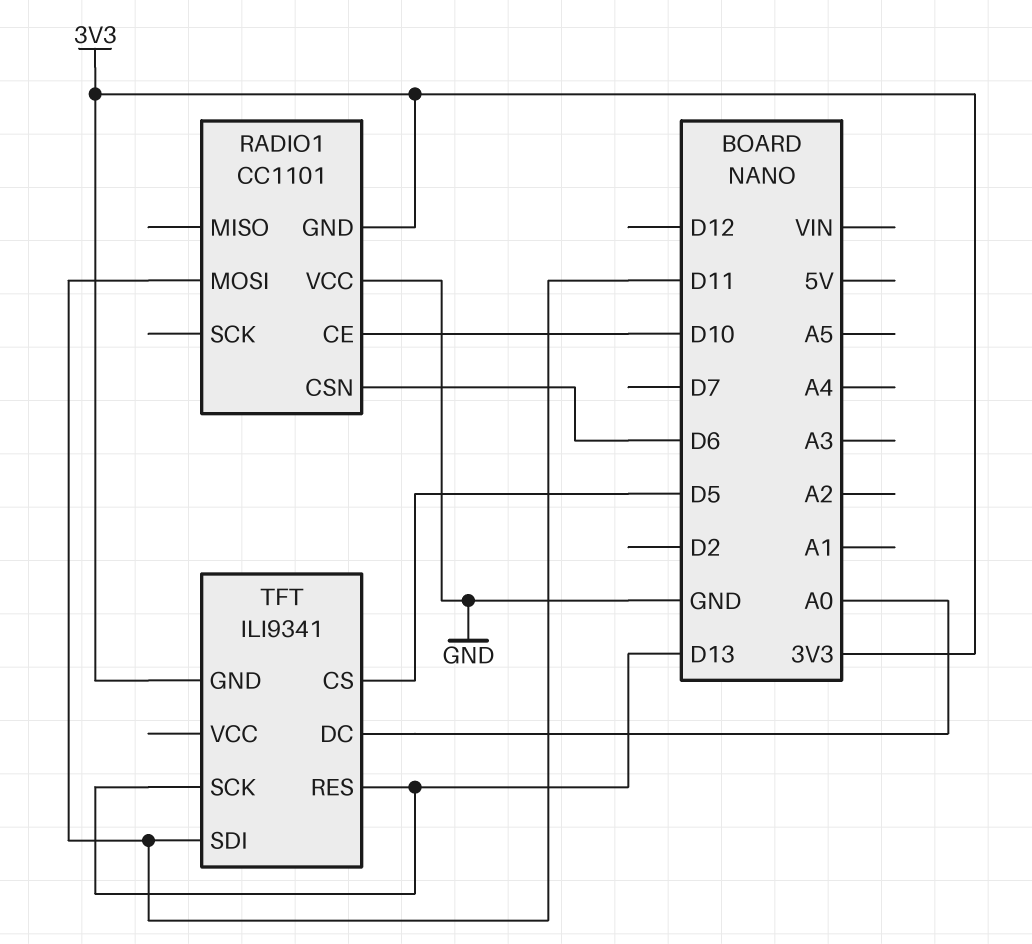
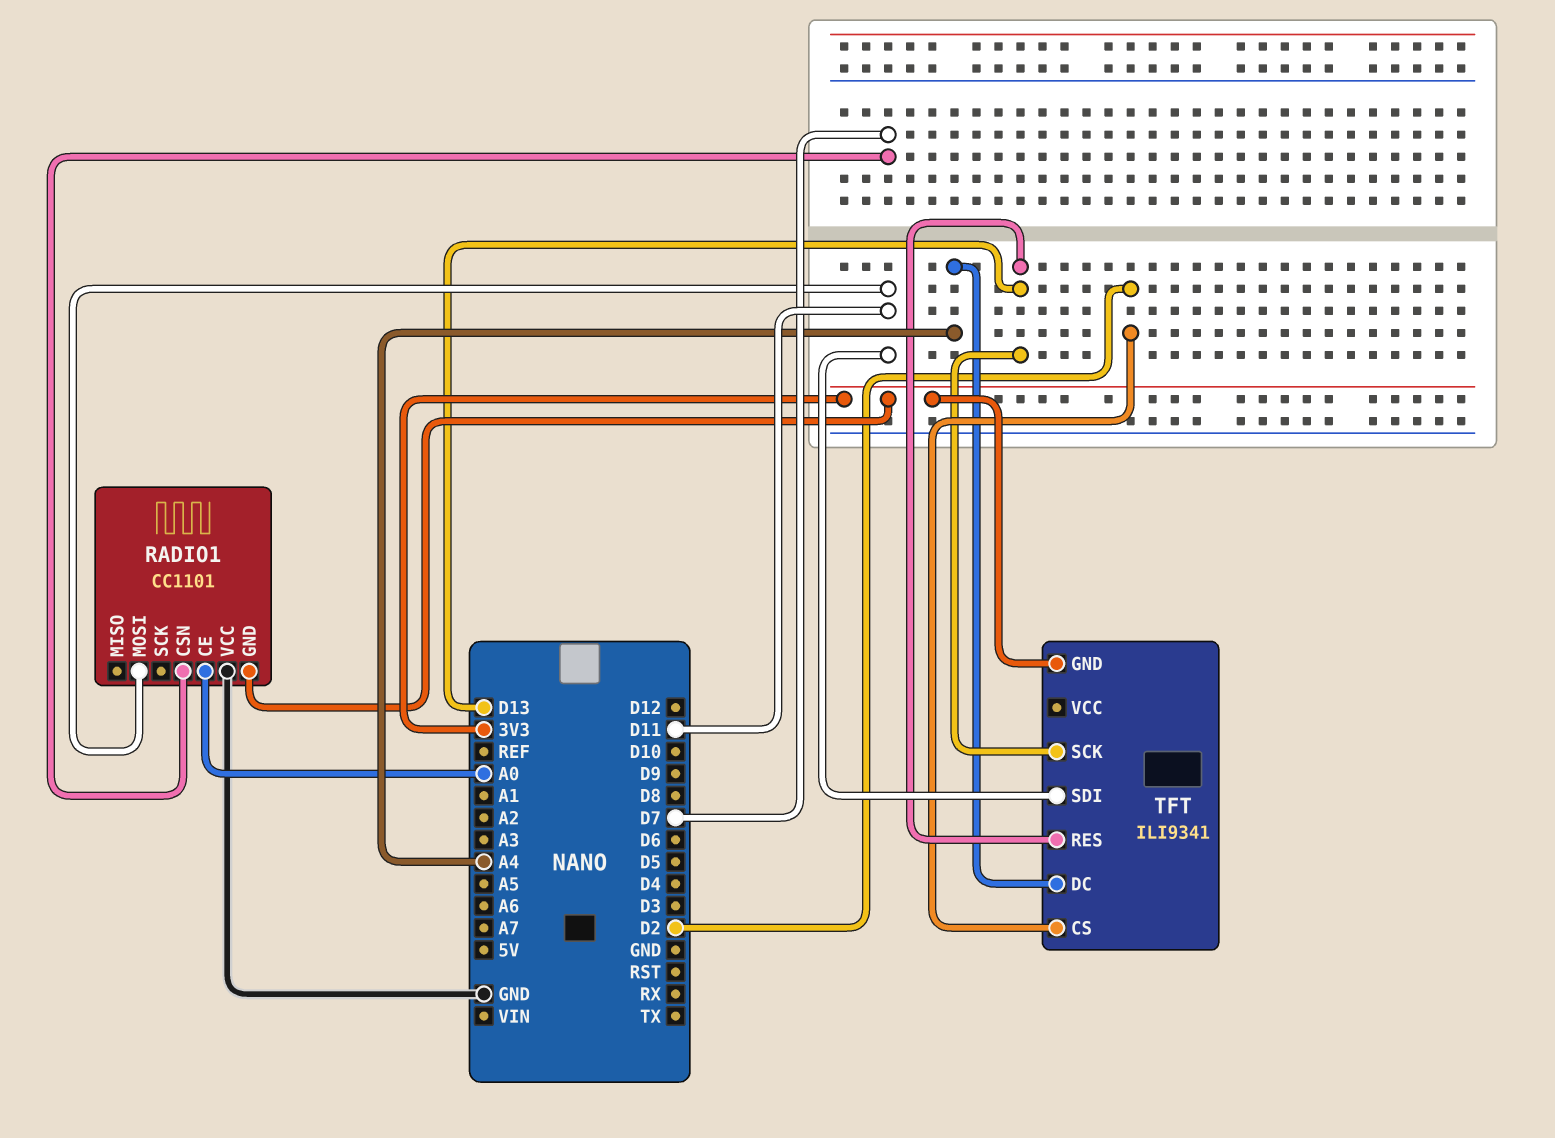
RADIO1 pin CE: D10 -> A0
RADIO1 pin CSN: D6 -> D7
TFT pin CS: D5 -> D2
TFT pin DC: A0 -> A4

